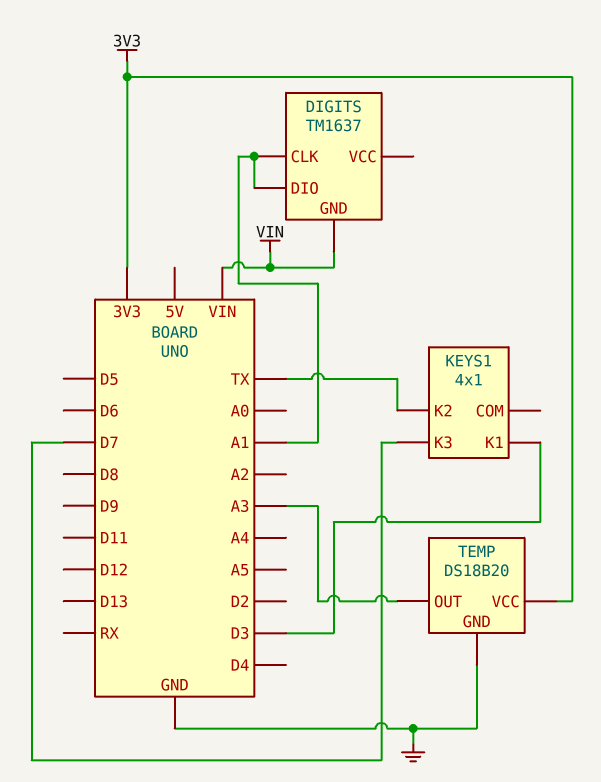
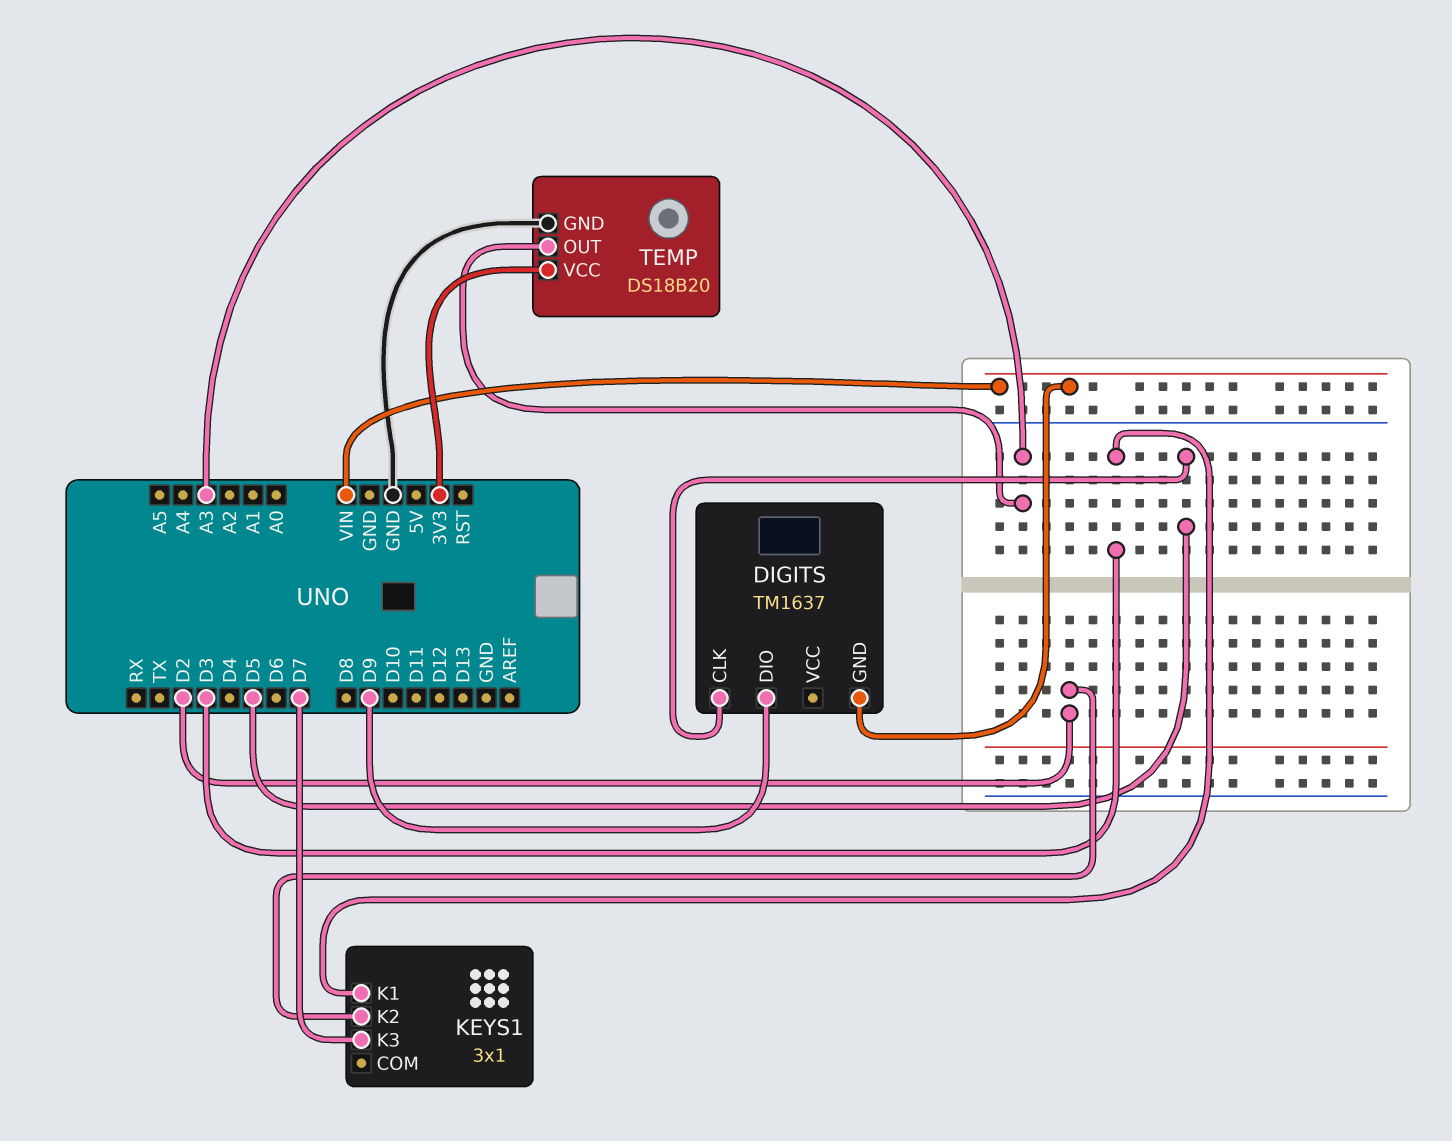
DIGITS pin CLK: A1 -> D5
DIGITS pin DIO: A1 -> D9
KEYS1: 4x1 -> 3x1
KEYS1 pin K2: TX -> D2

